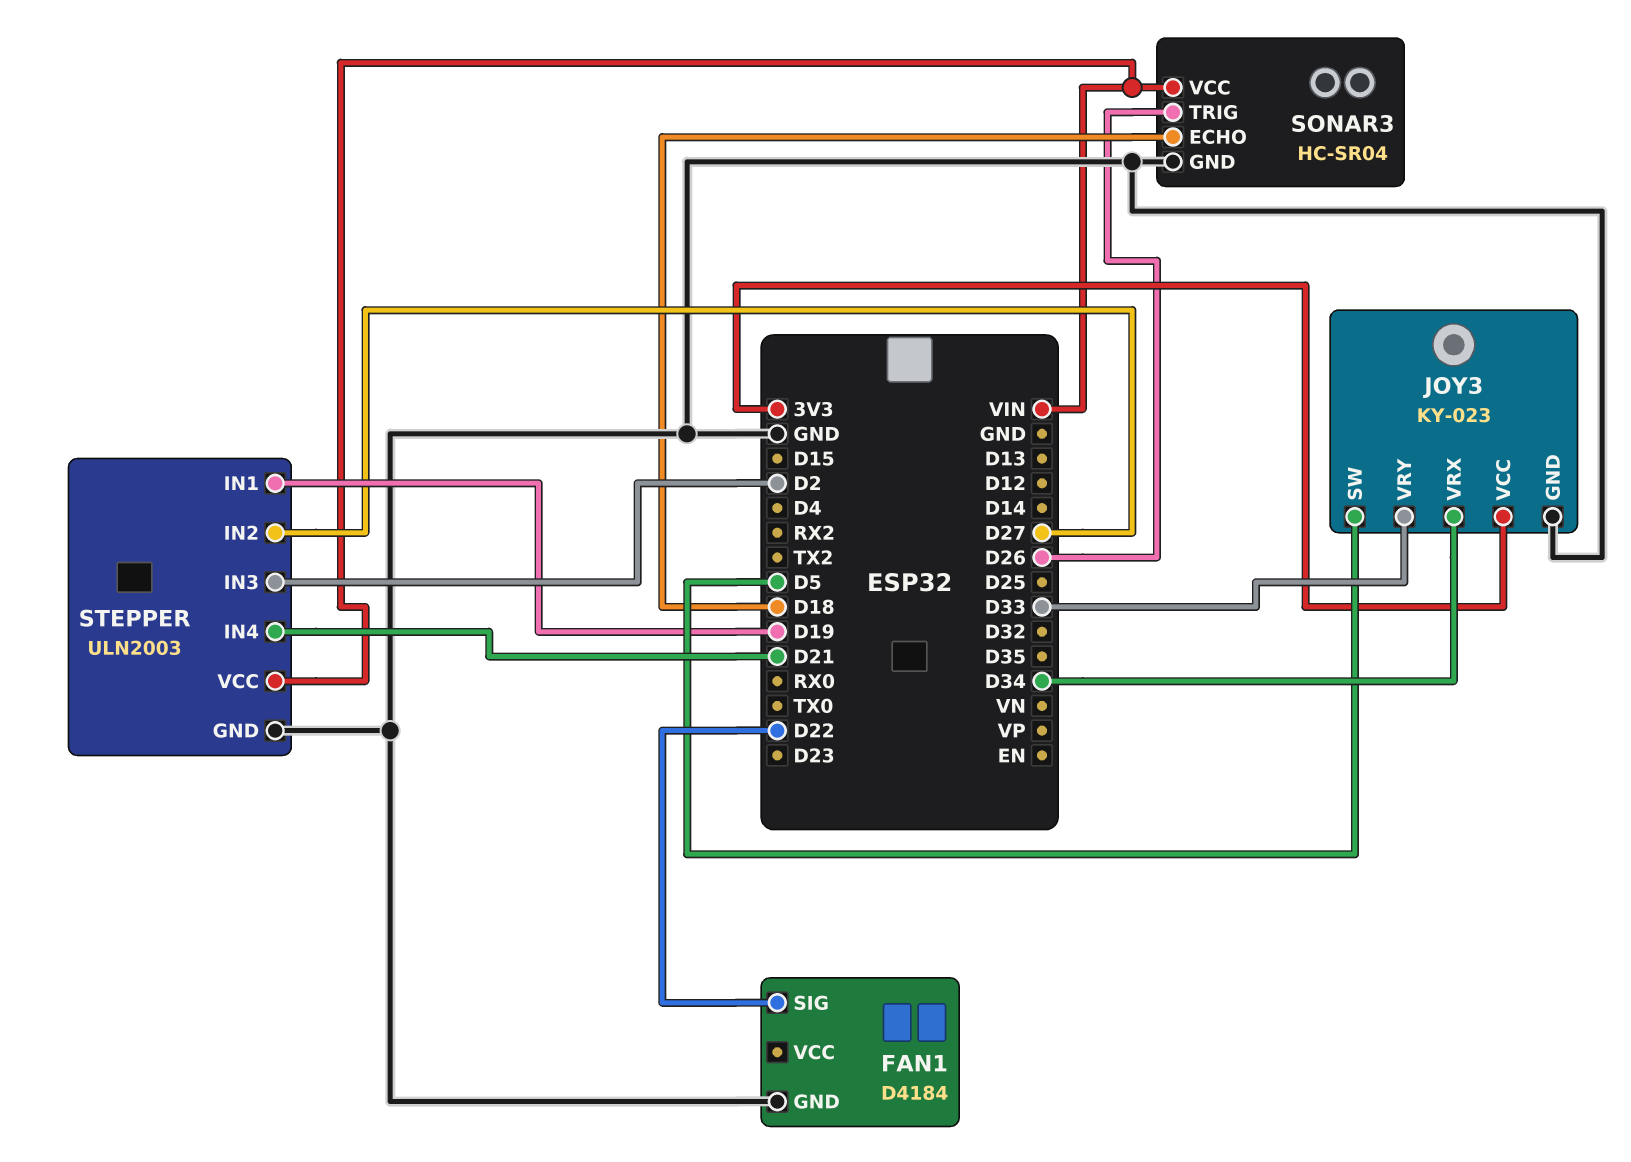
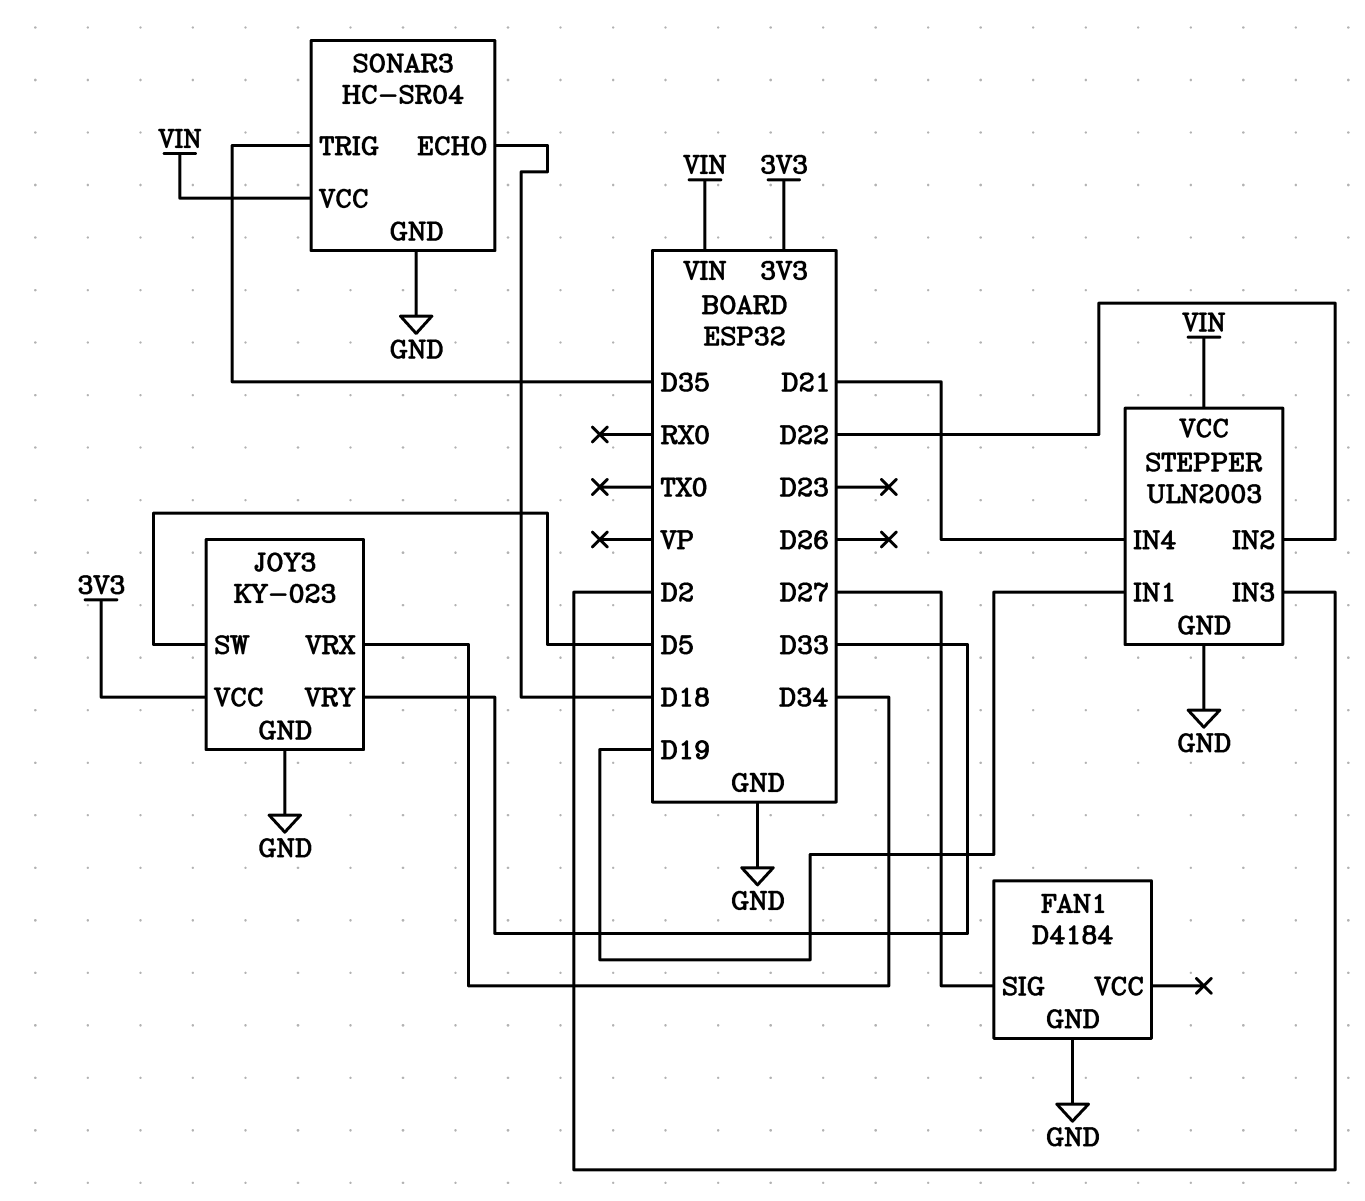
FAN1 pin SIG: D22 -> D27
SONAR3 pin TRIG: D26 -> D35
STEPPER pin IN2: D27 -> D22

